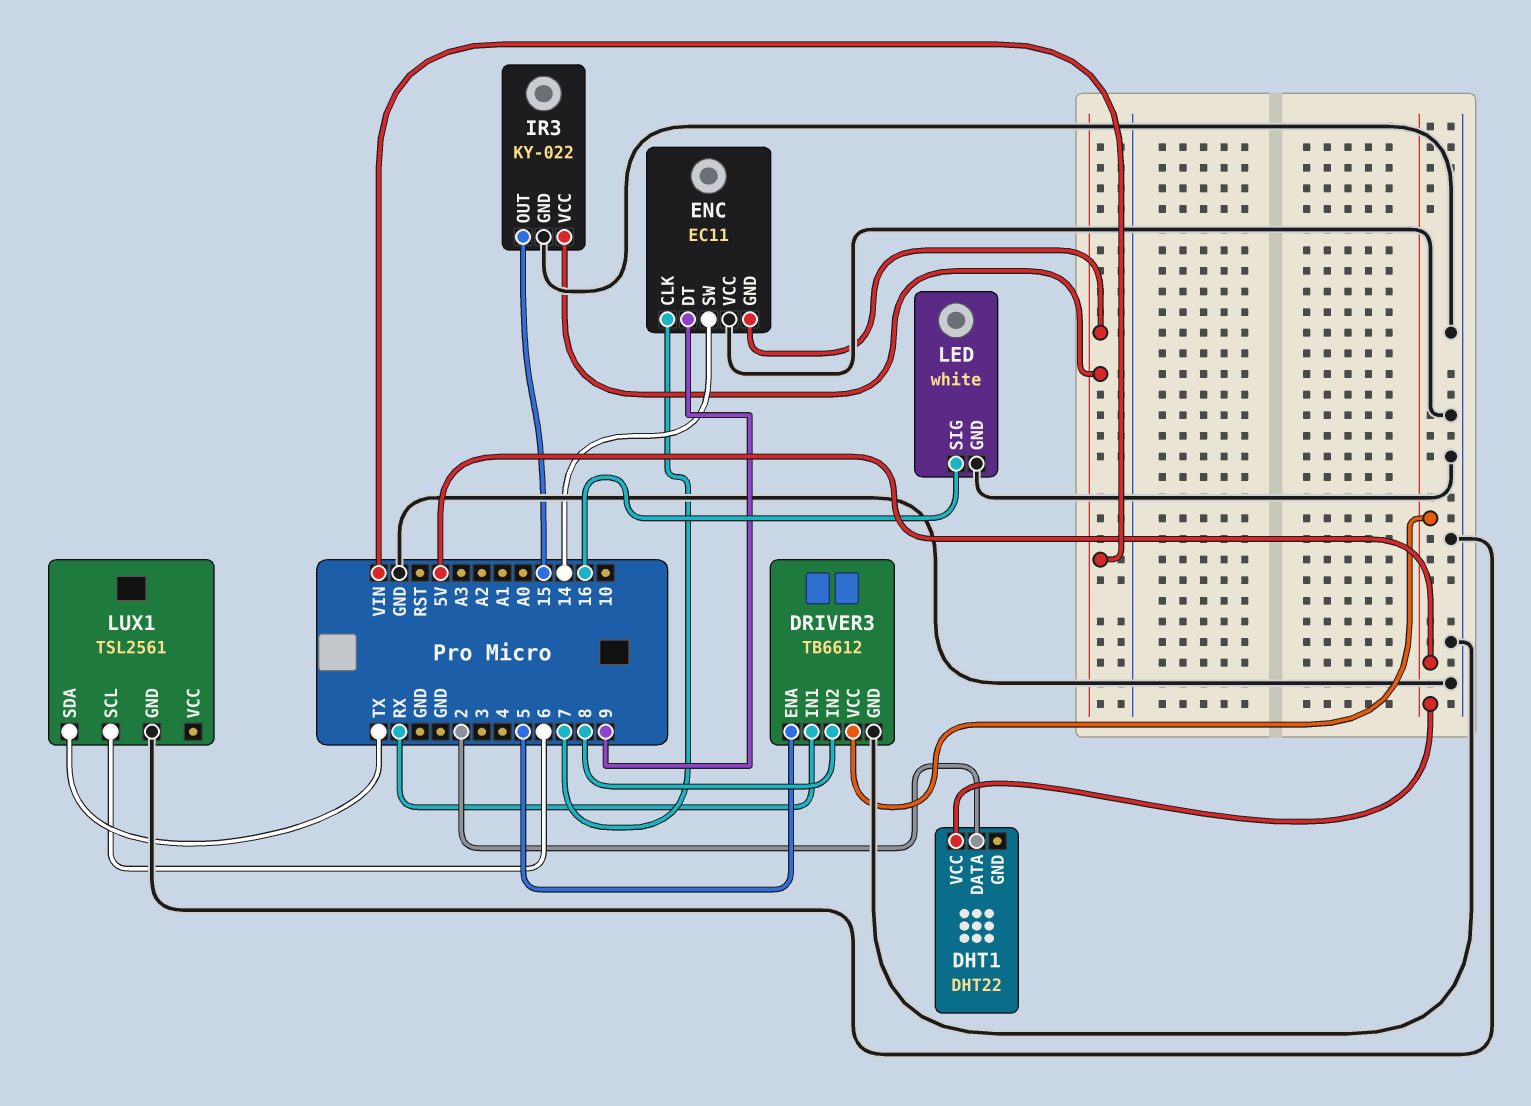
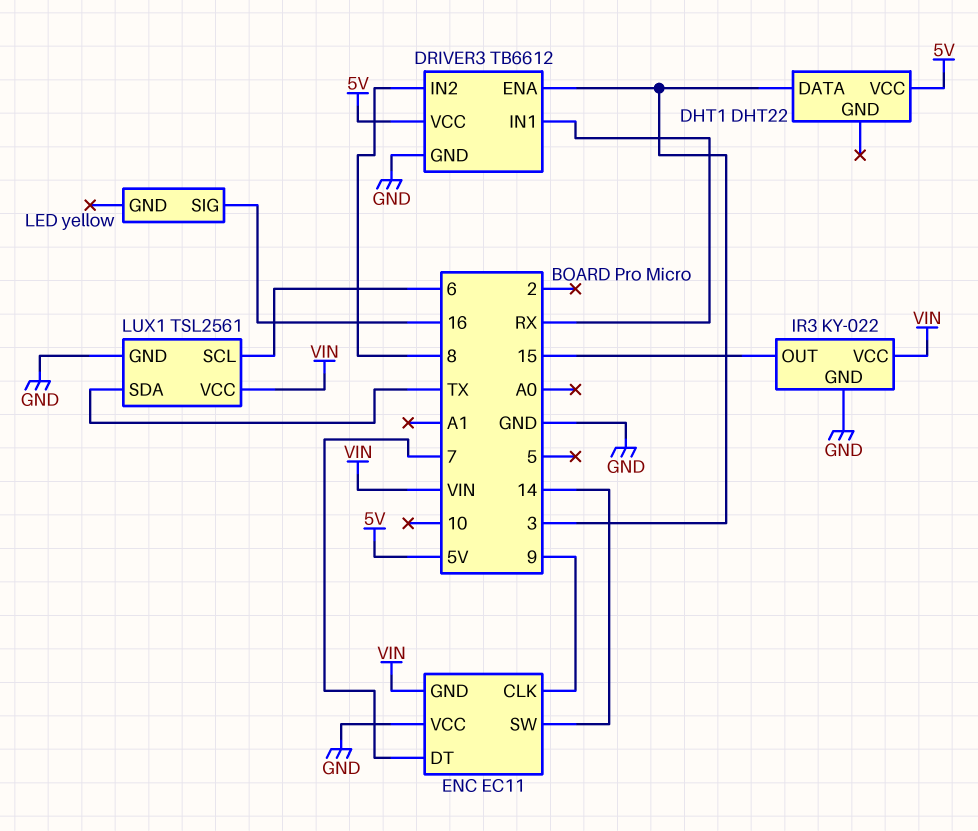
DHT1 pin DATA: 2 -> 3
DRIVER3 pin ENA: 5 -> 3
ENC pin CLK: 7 -> 9
ENC pin DT: 9 -> 7
LED: white -> yellow
LED pin GND: GND -> none
LUX1 pin VCC: none -> VIN

